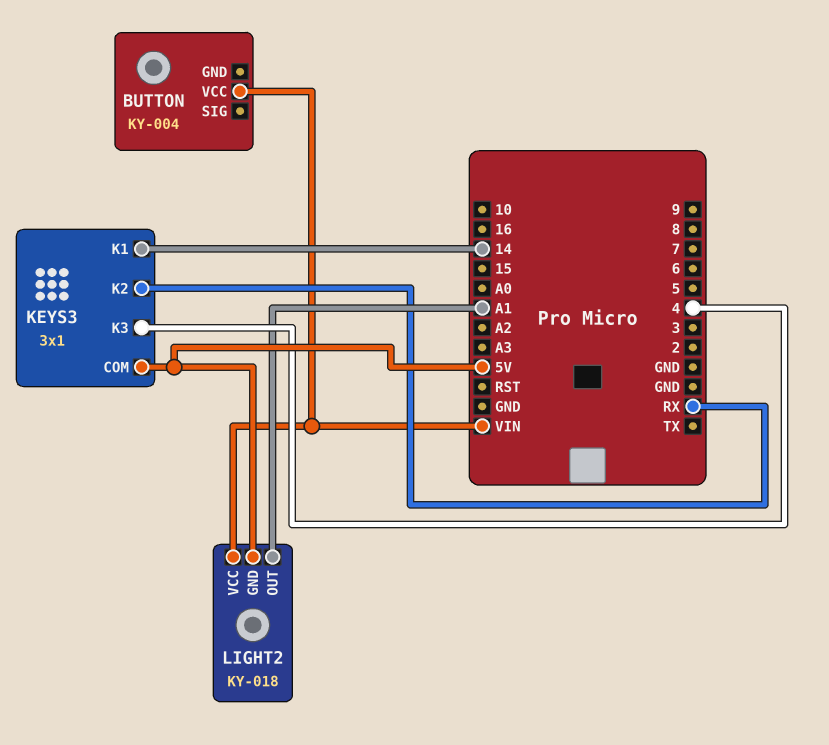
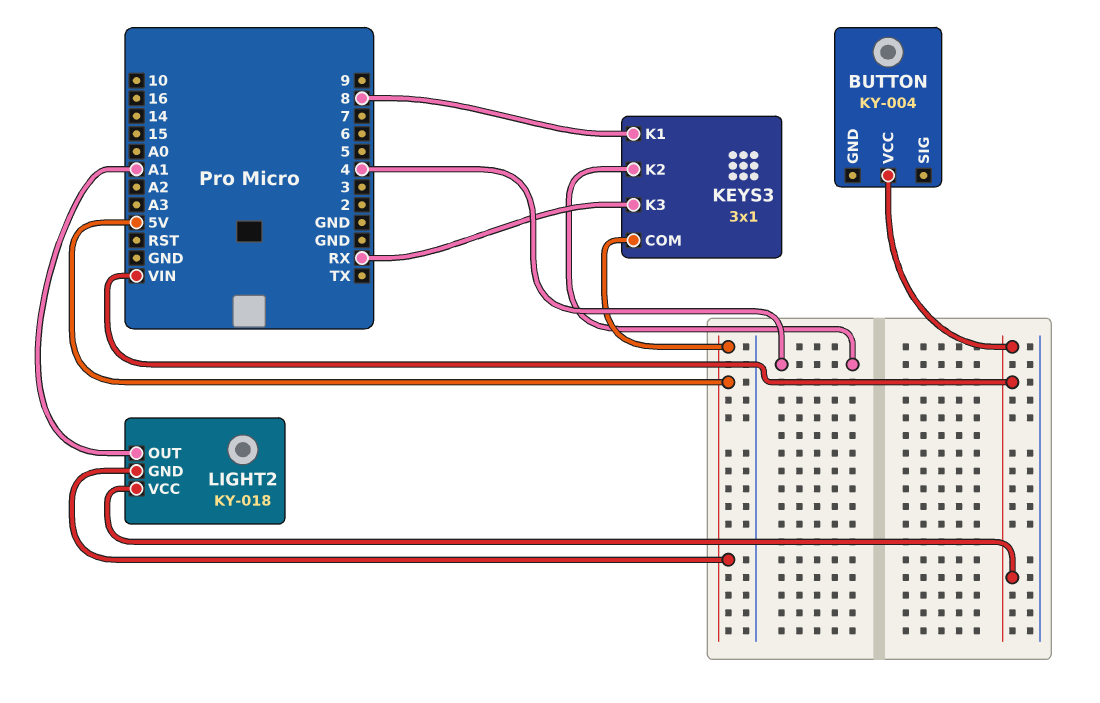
KEYS3 pin K1: 14 -> 8
KEYS3 pin K2: RX -> 4
KEYS3 pin K3: 4 -> RX

